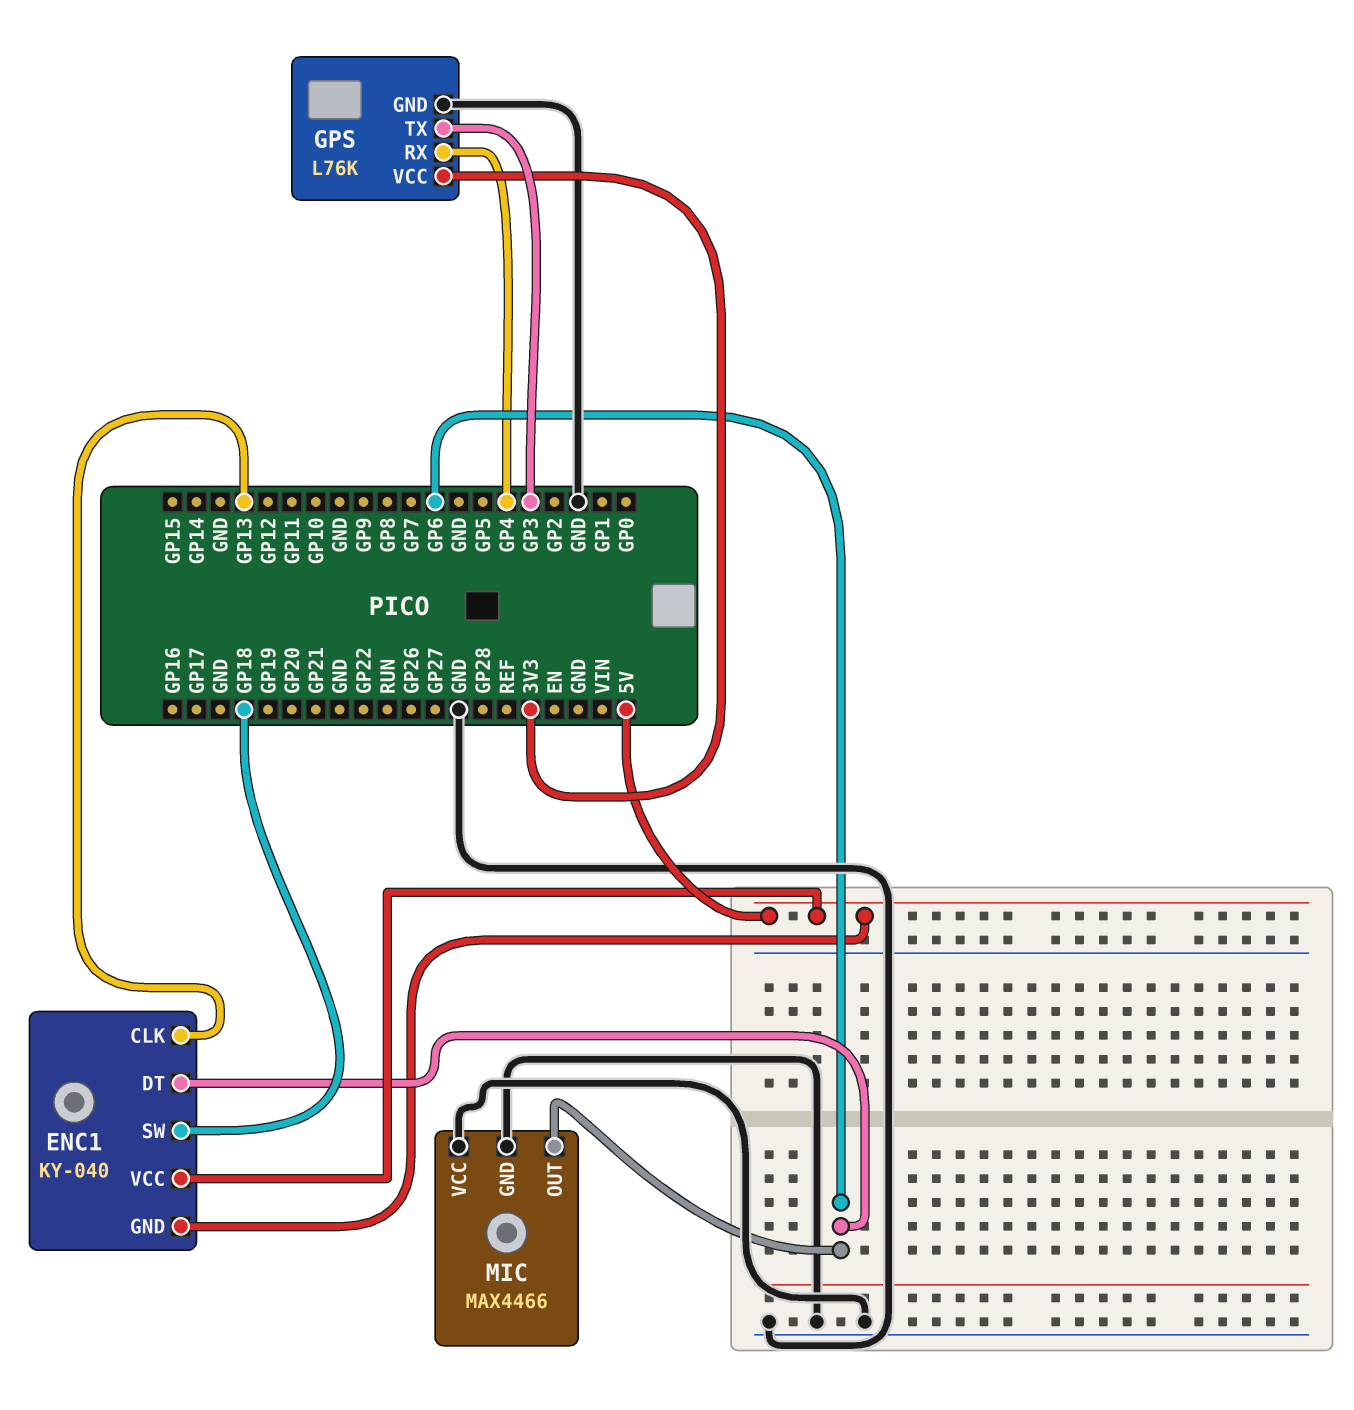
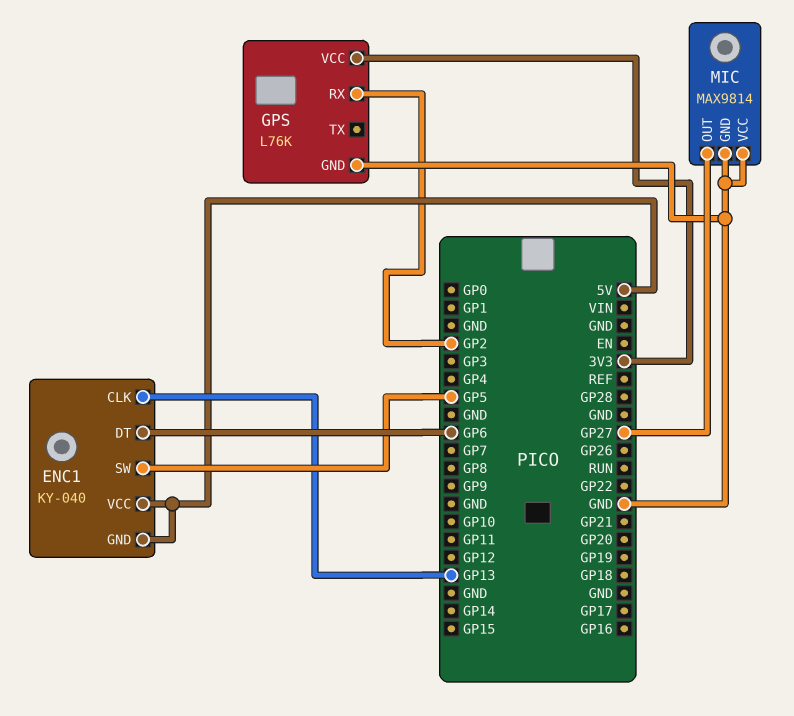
ENC1 pin SW: GP18 -> GP5
GPS pin RX: GP4 -> GP2
GPS pin TX: GP3 -> none
MIC: MAX4466 -> MAX9814
MIC pin OUT: GP6 -> GP27

